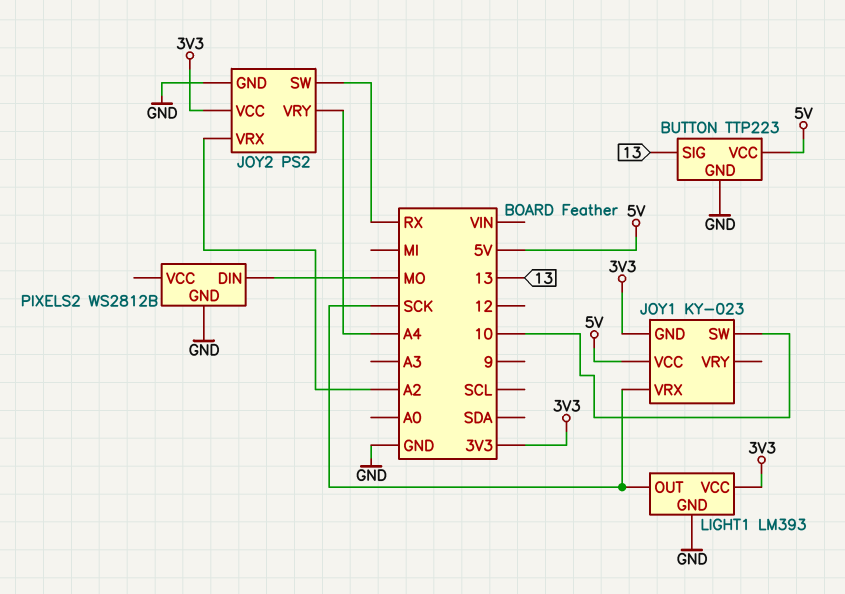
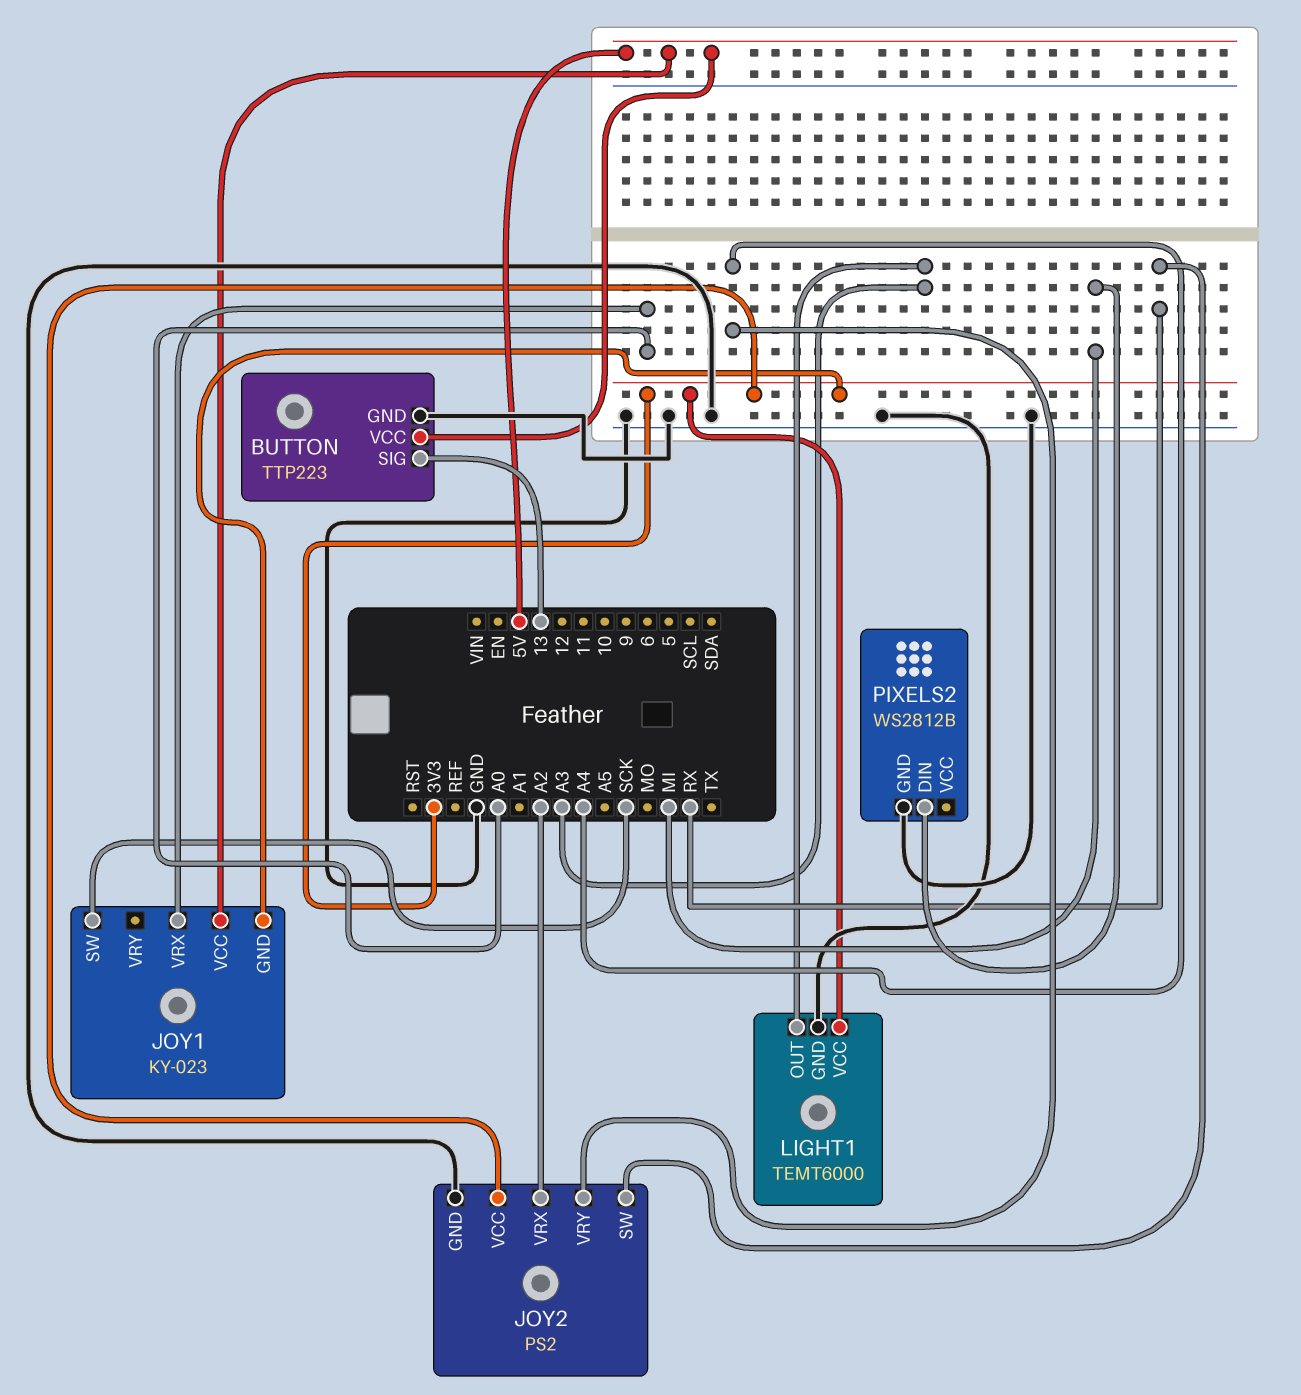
JOY1 pin SW: 10 -> SCK
JOY1 pin VRX: SCK -> A0
LIGHT1: LM393 -> TEMT6000
LIGHT1 pin OUT: SCK -> A3
PIXELS2 pin DIN: MO -> MI

